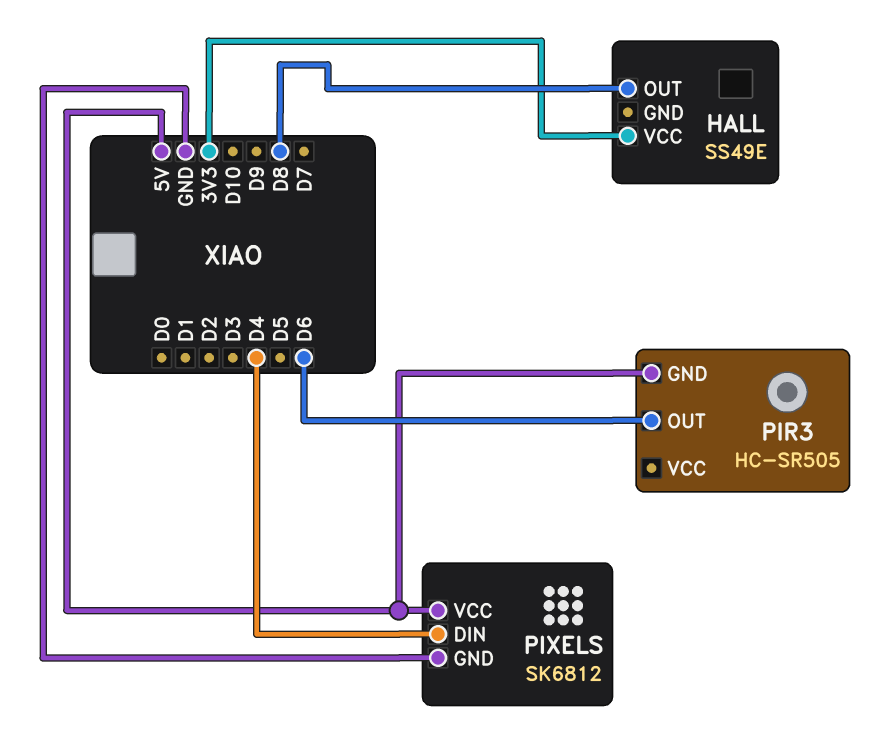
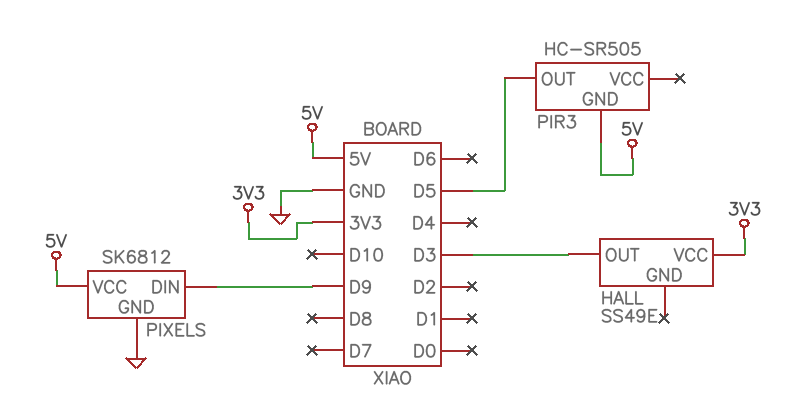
HALL pin OUT: D8 -> D3
PIR3 pin OUT: D6 -> D5
PIXELS pin DIN: D4 -> D9

